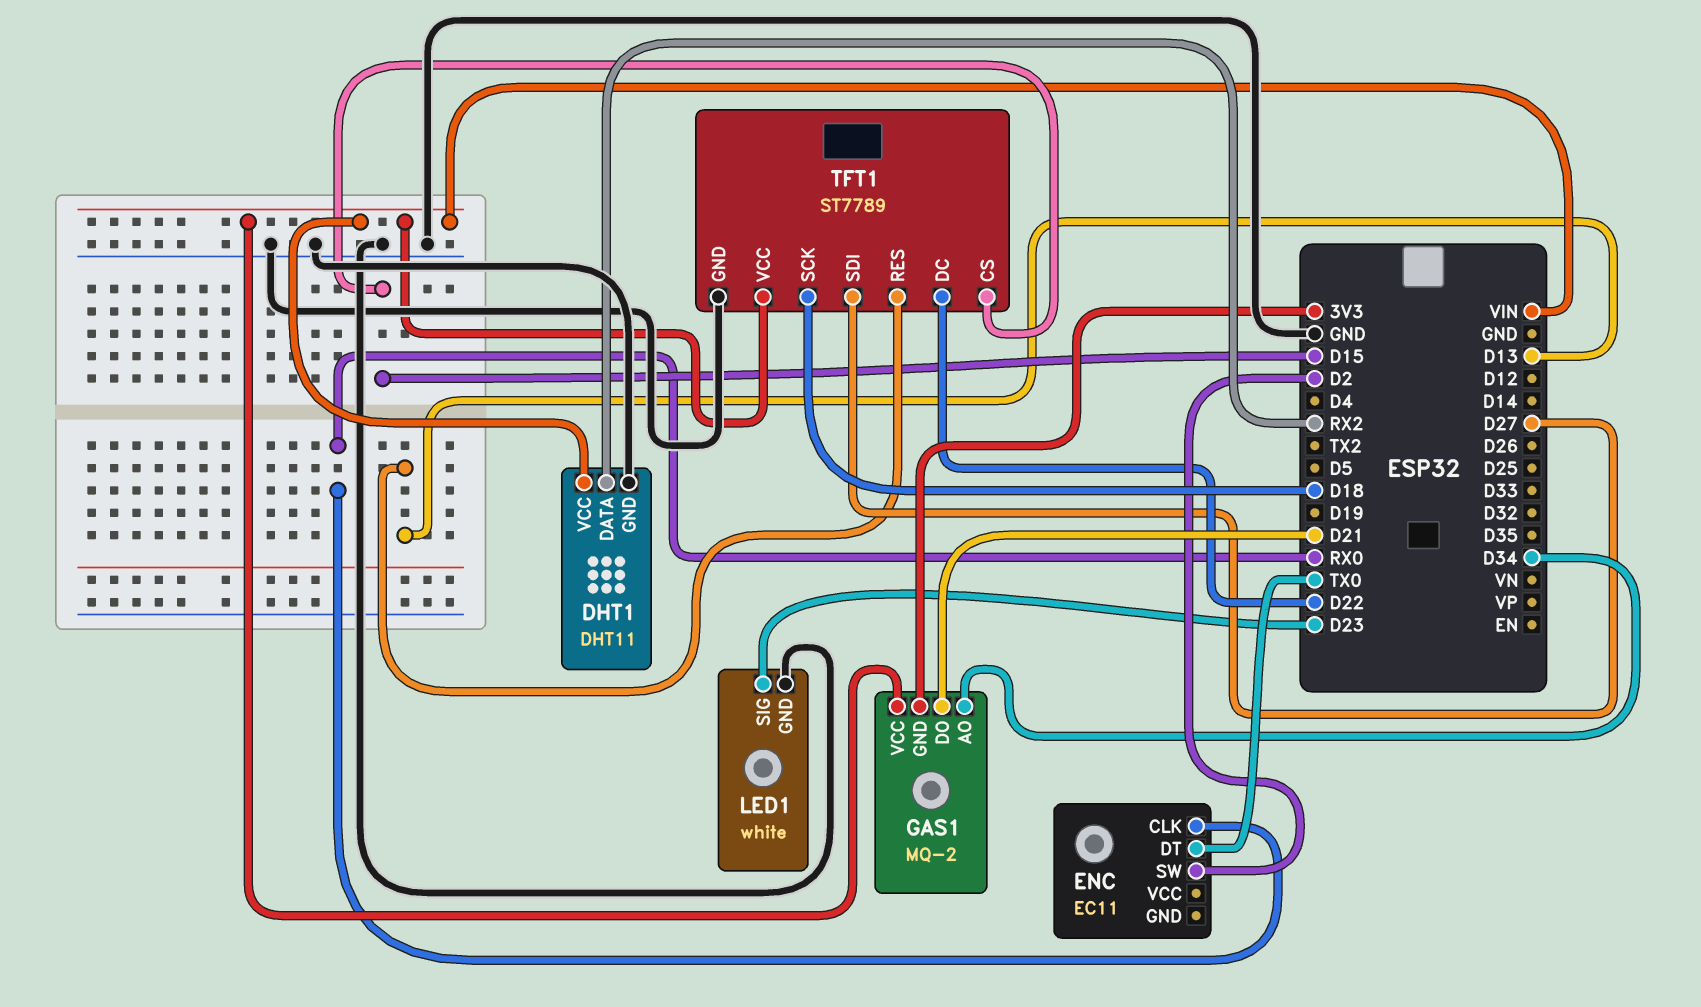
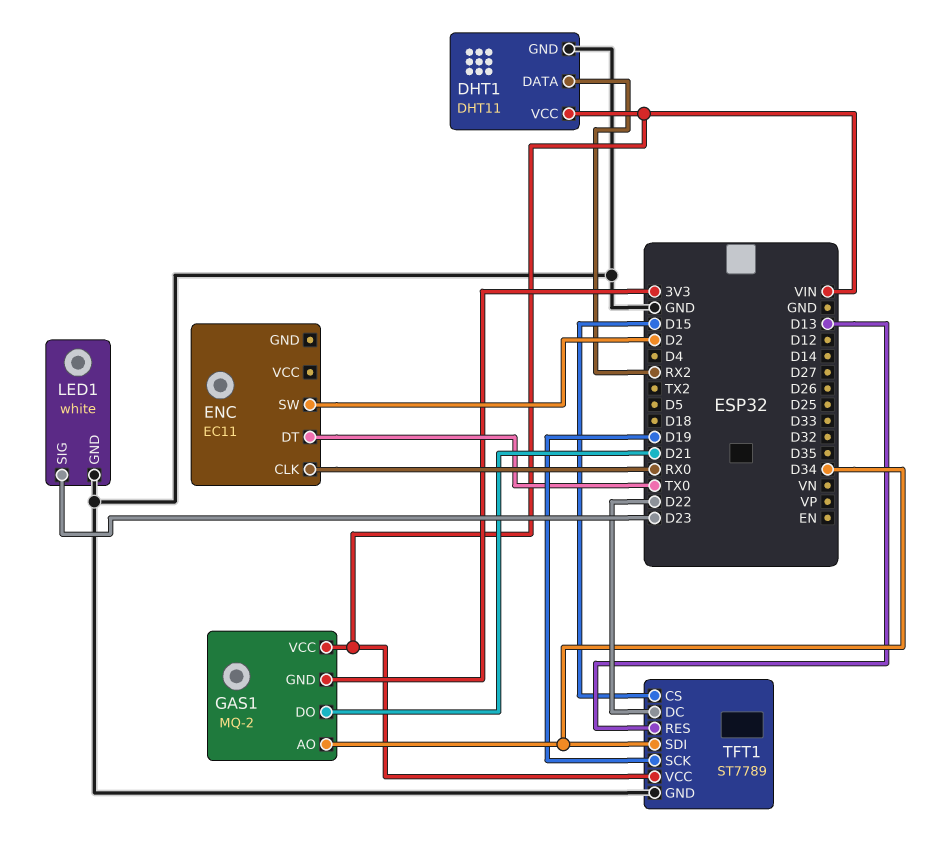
TFT1 pin SCK: D18 -> D19
TFT1 pin SDI: D27 -> D34

